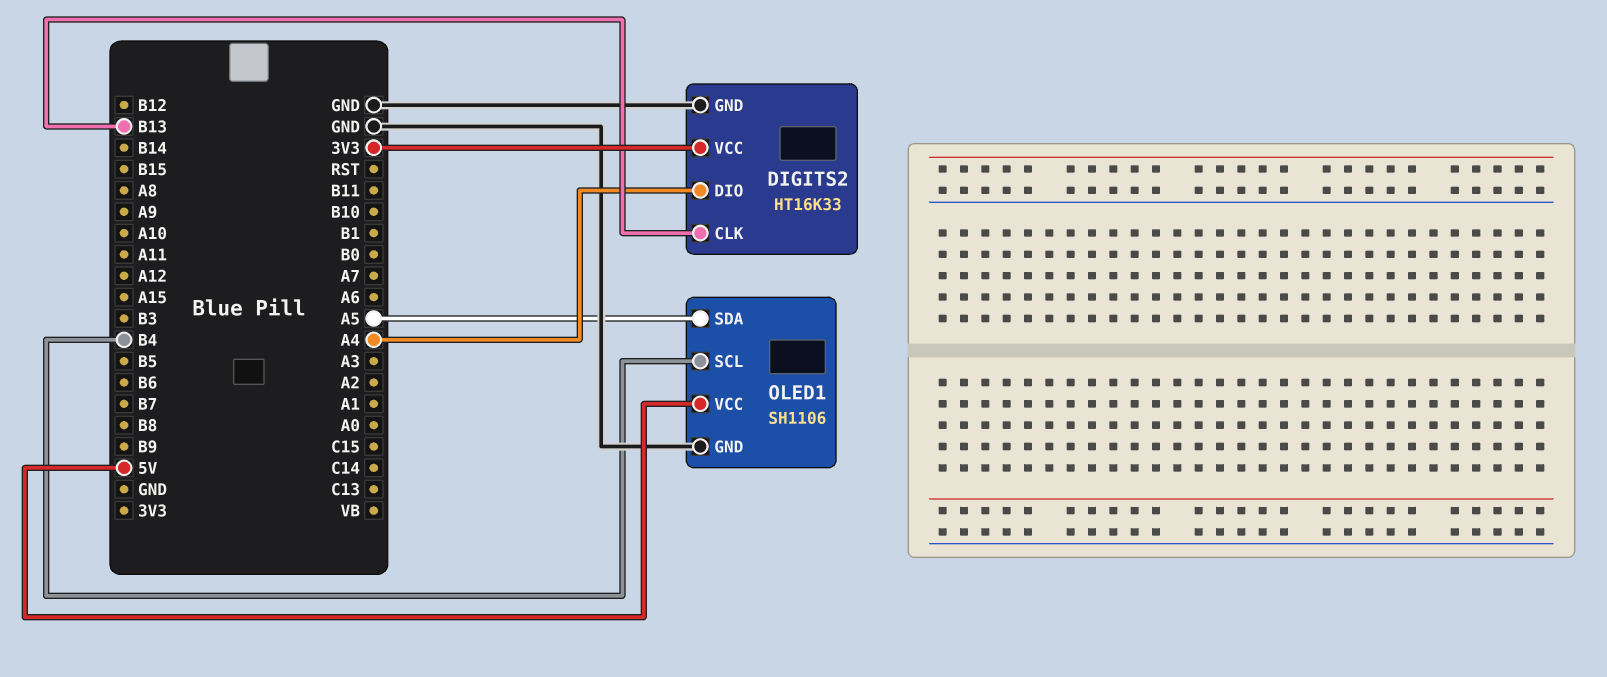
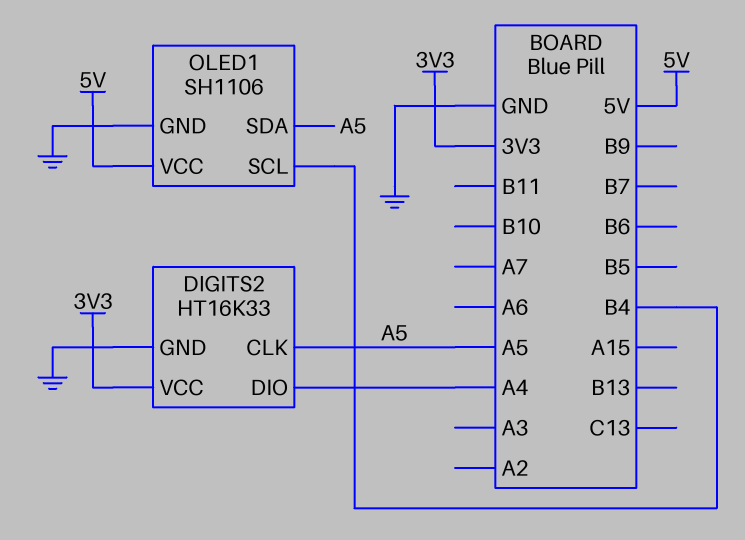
DIGITS2 pin CLK: B13 -> A5

